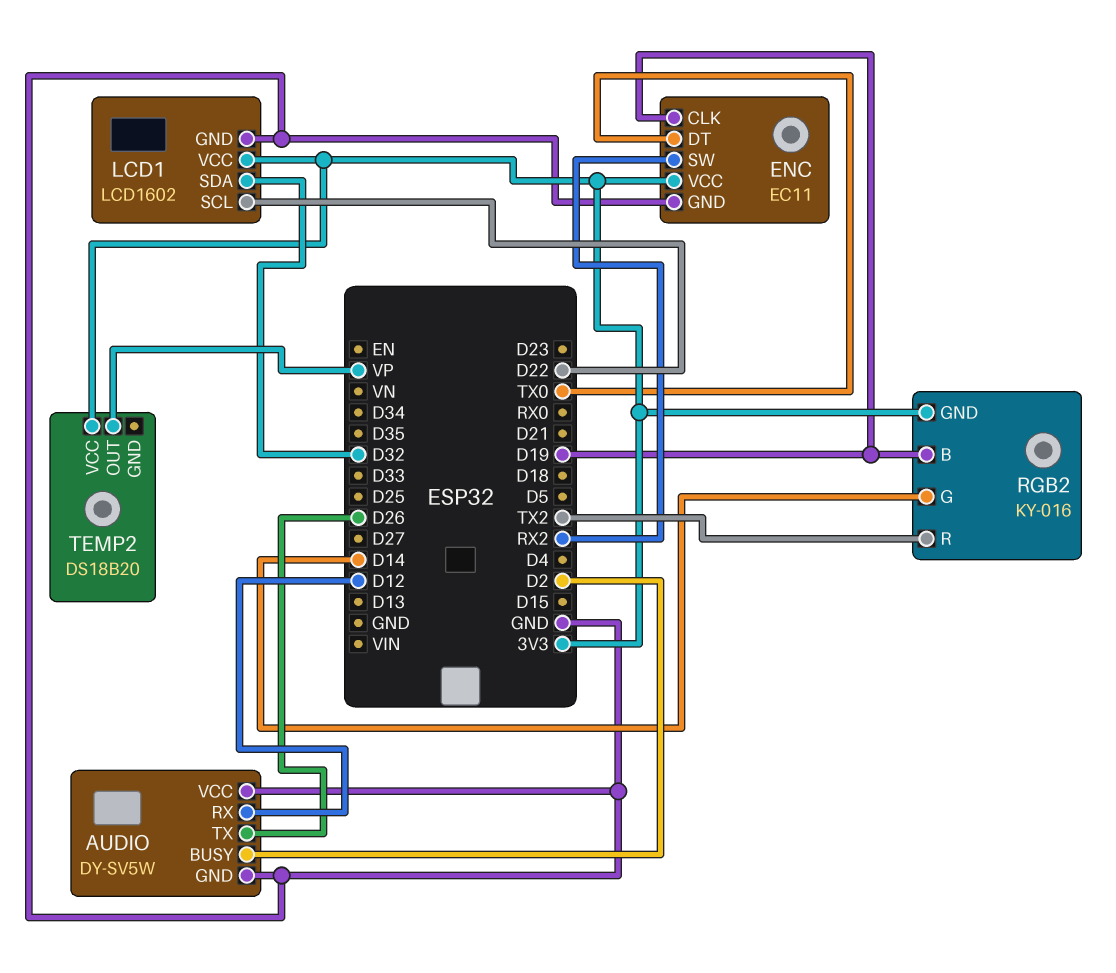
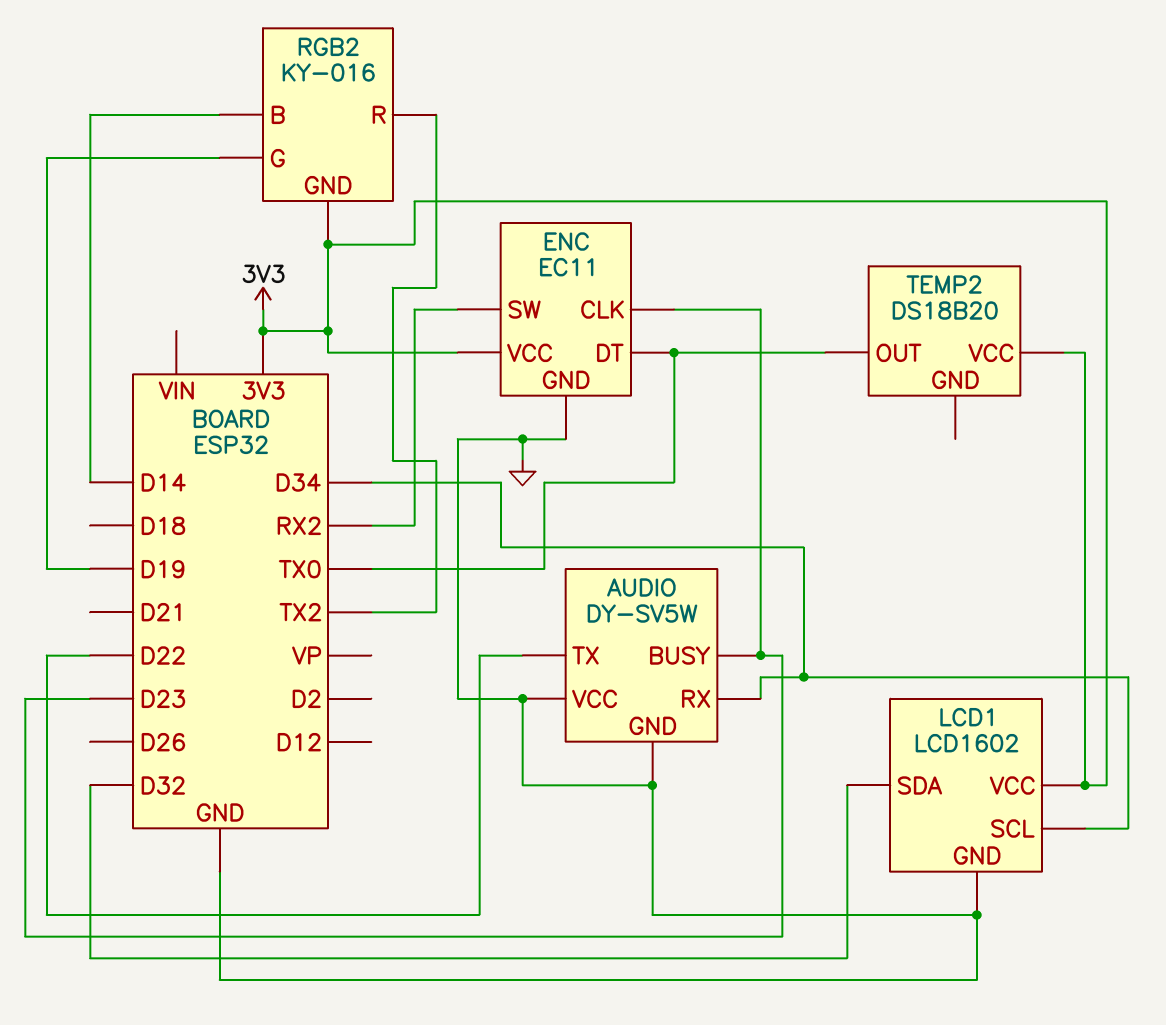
AUDIO pin BUSY: D2 -> D23
AUDIO pin RX: D12 -> D34
AUDIO pin TX: D26 -> D22
ENC pin CLK: D19 -> D23
LCD1 pin SCL: D22 -> D34
RGB2 pin B: D19 -> D14
RGB2 pin G: D14 -> D19
TEMP2 pin OUT: VP -> TX0

